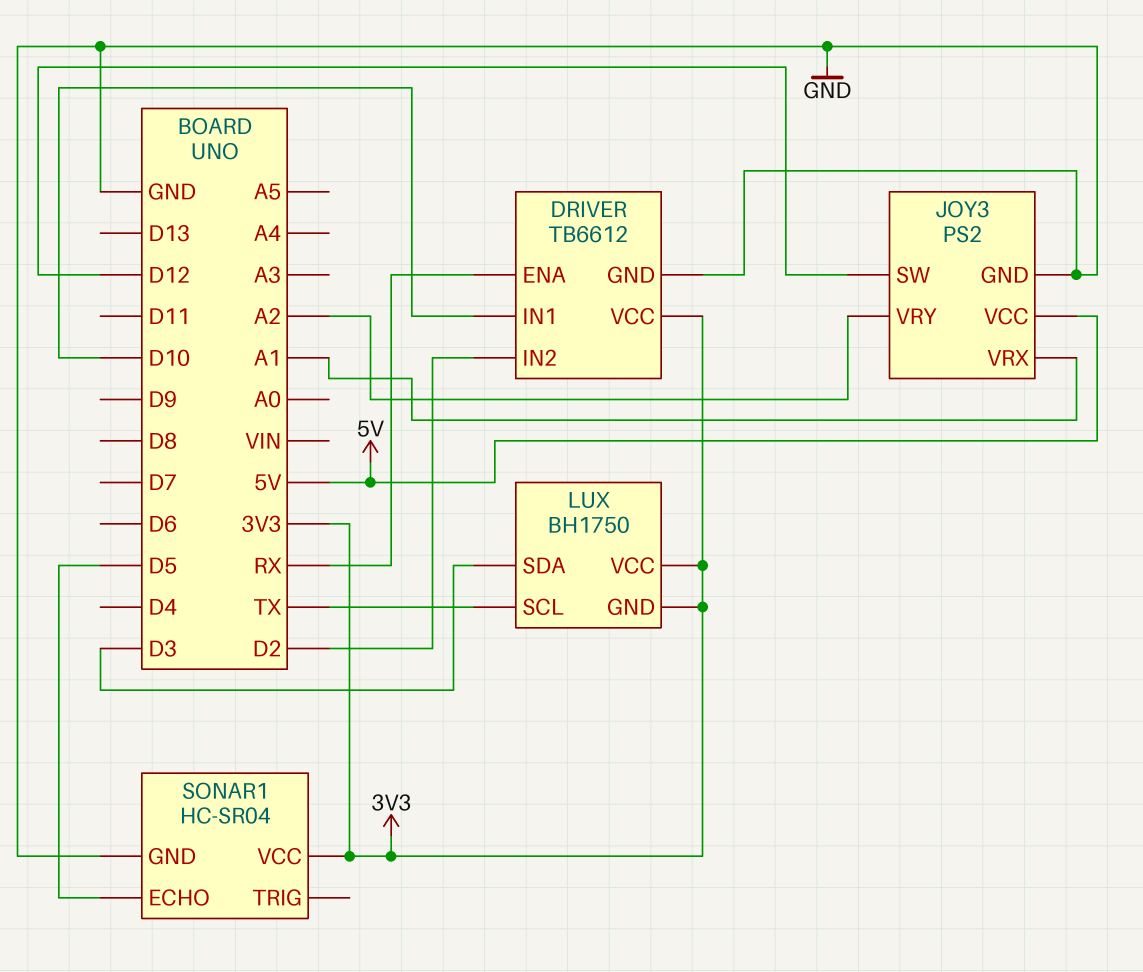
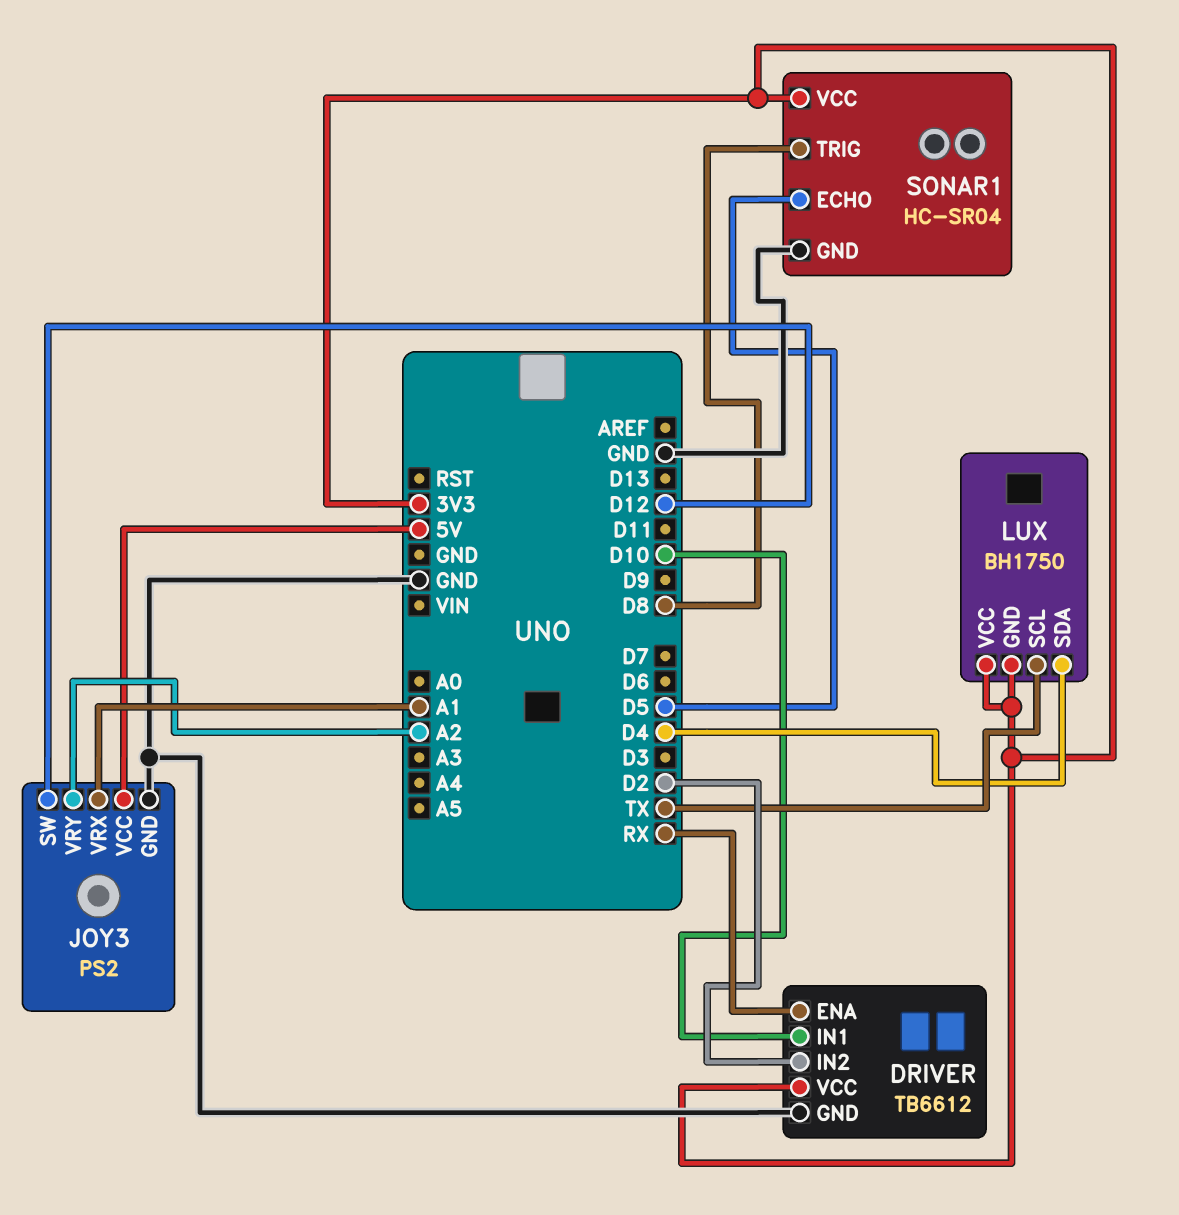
LUX pin SDA: D3 -> D4
SONAR1 pin TRIG: none -> D8

